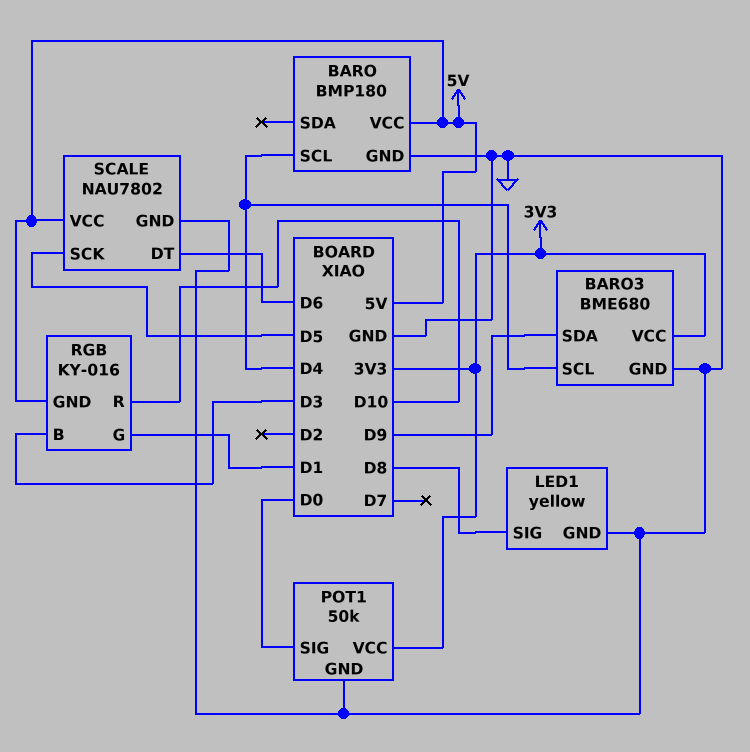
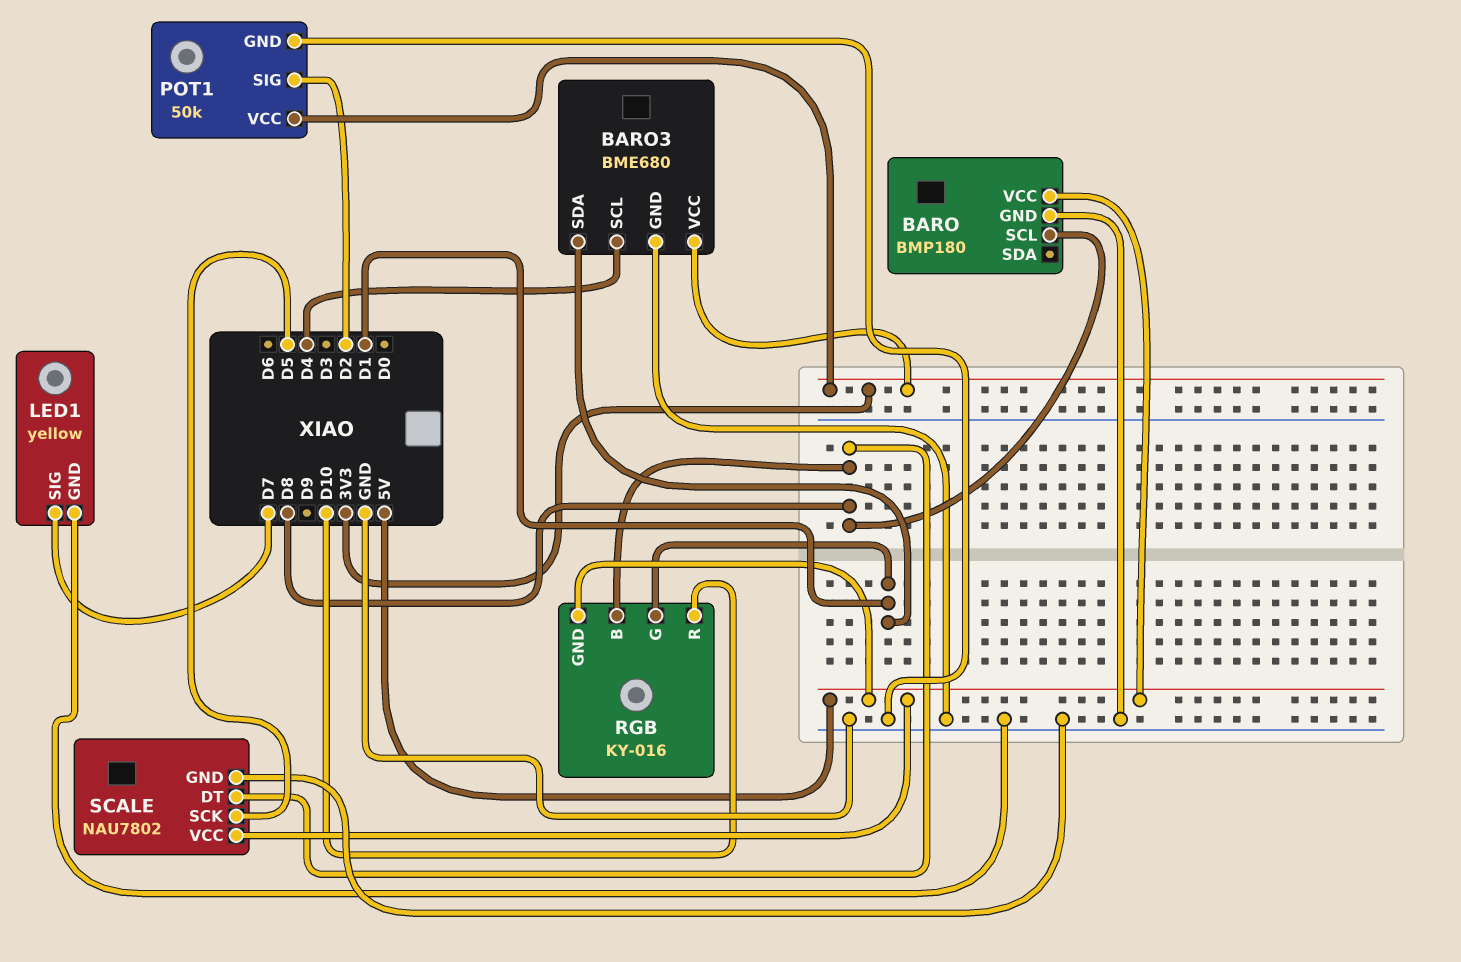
BARO pin SCL: D4 -> D8
BARO3 pin SDA: D9 -> D1
LED1 pin SIG: D8 -> D7
POT1 pin SIG: D0 -> D2
RGB pin B: D3 -> D8
SCALE pin DT: D6 -> D8

